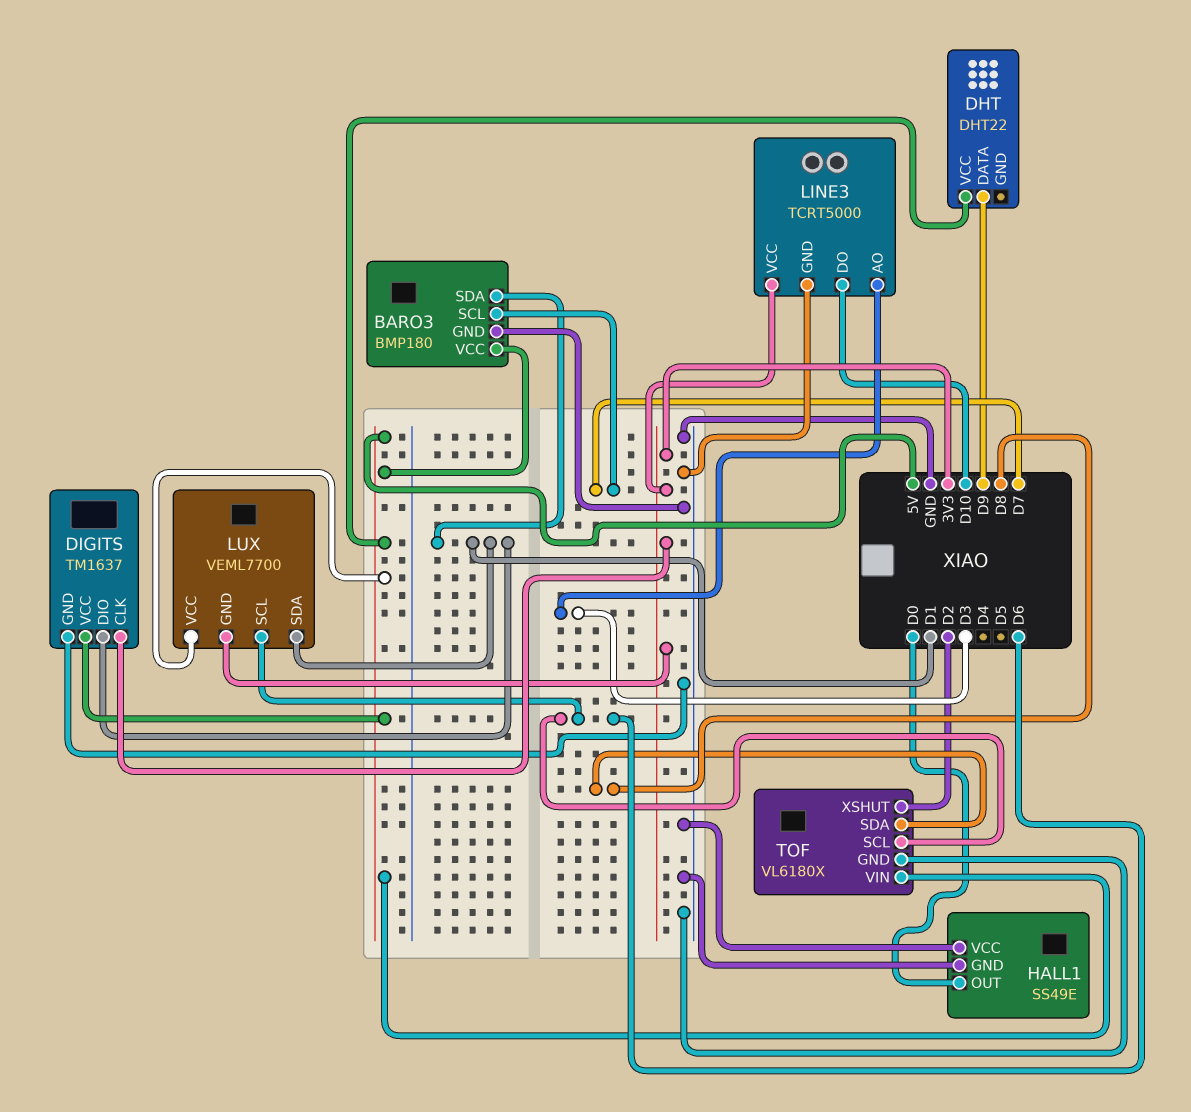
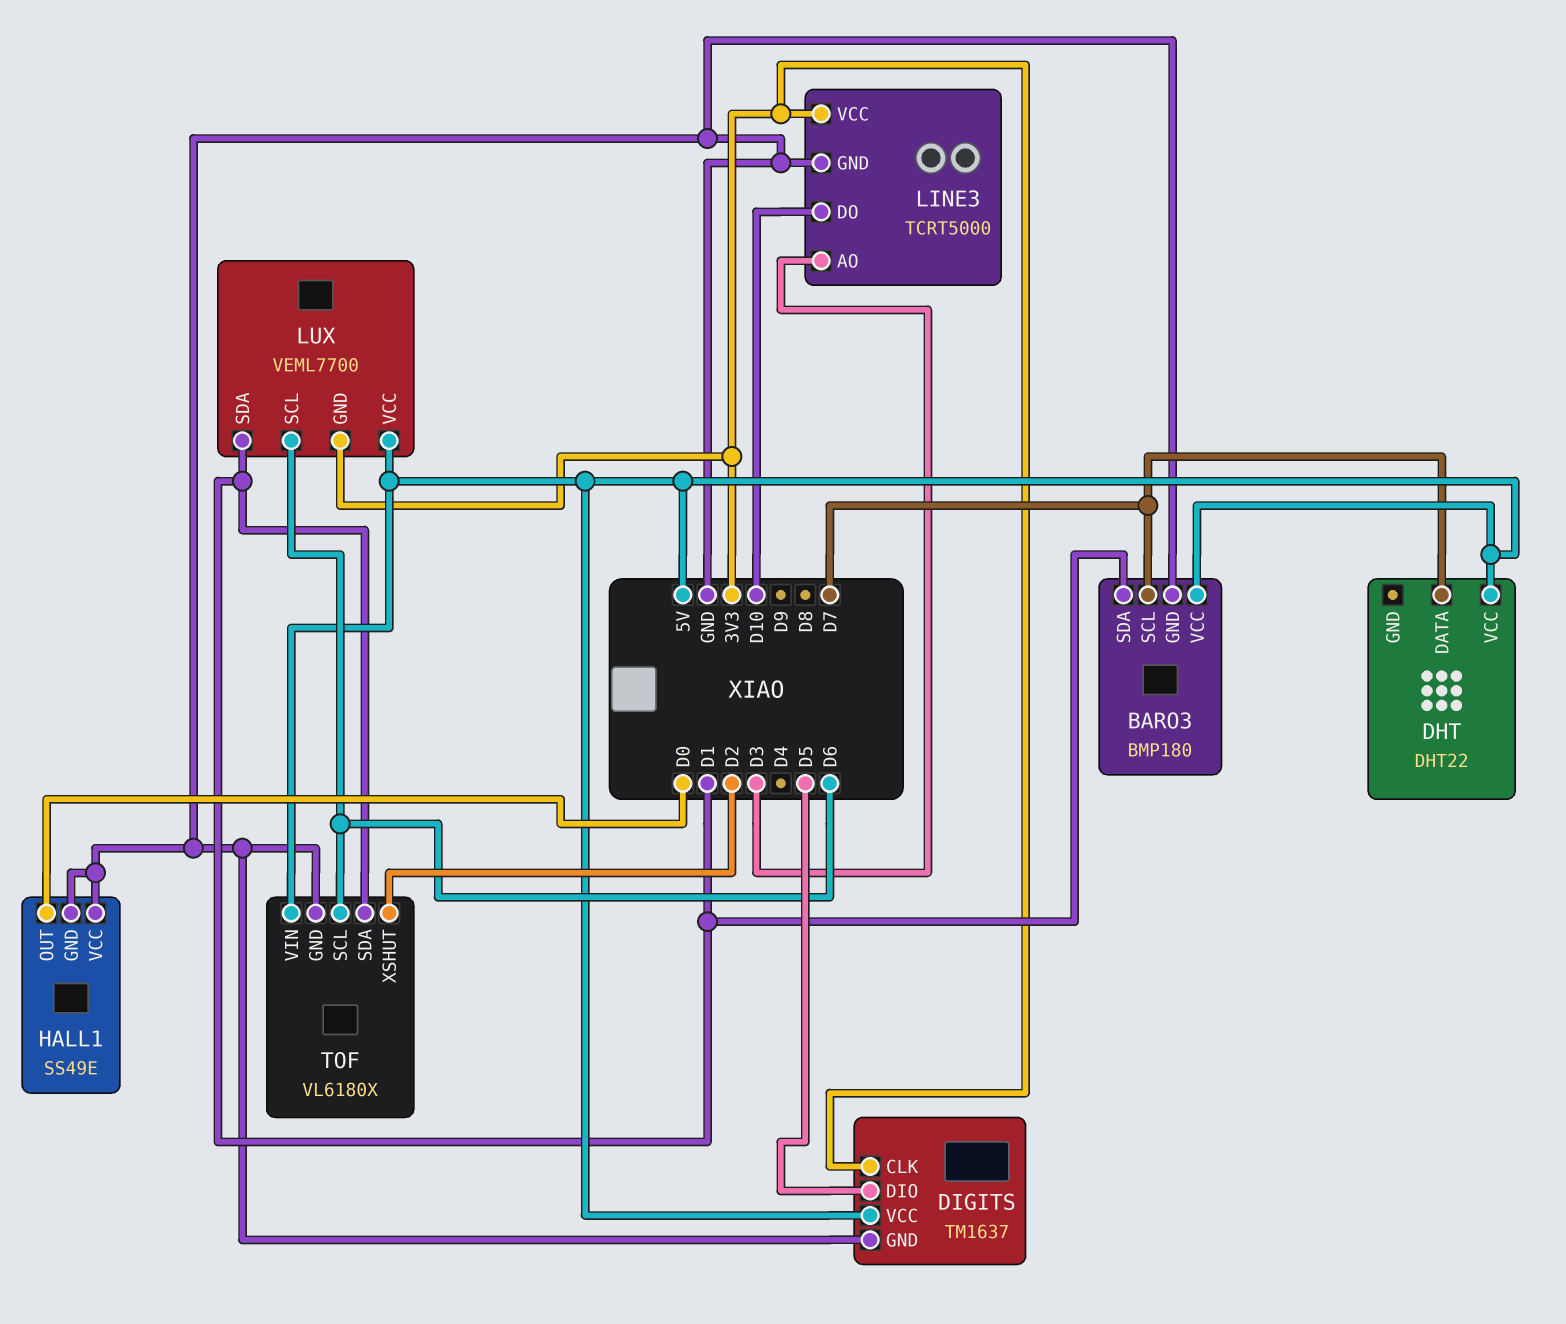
DHT pin DATA: D9 -> D7
DIGITS pin DIO: D1 -> D5
TOF pin SDA: D8 -> D1

